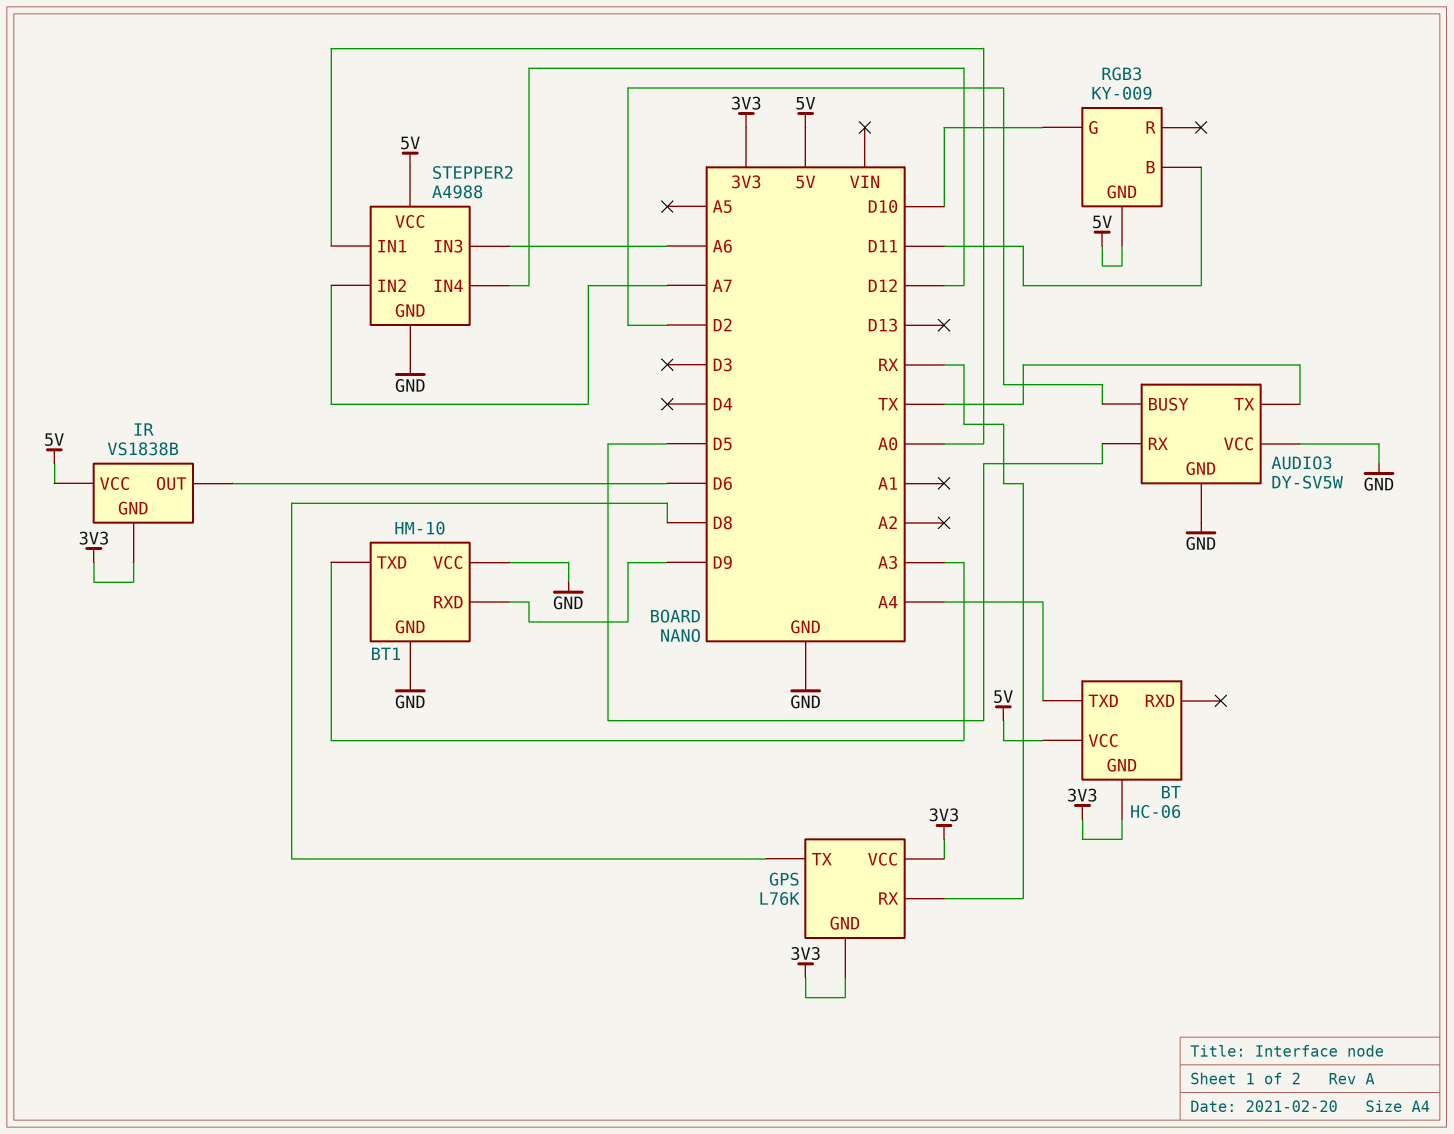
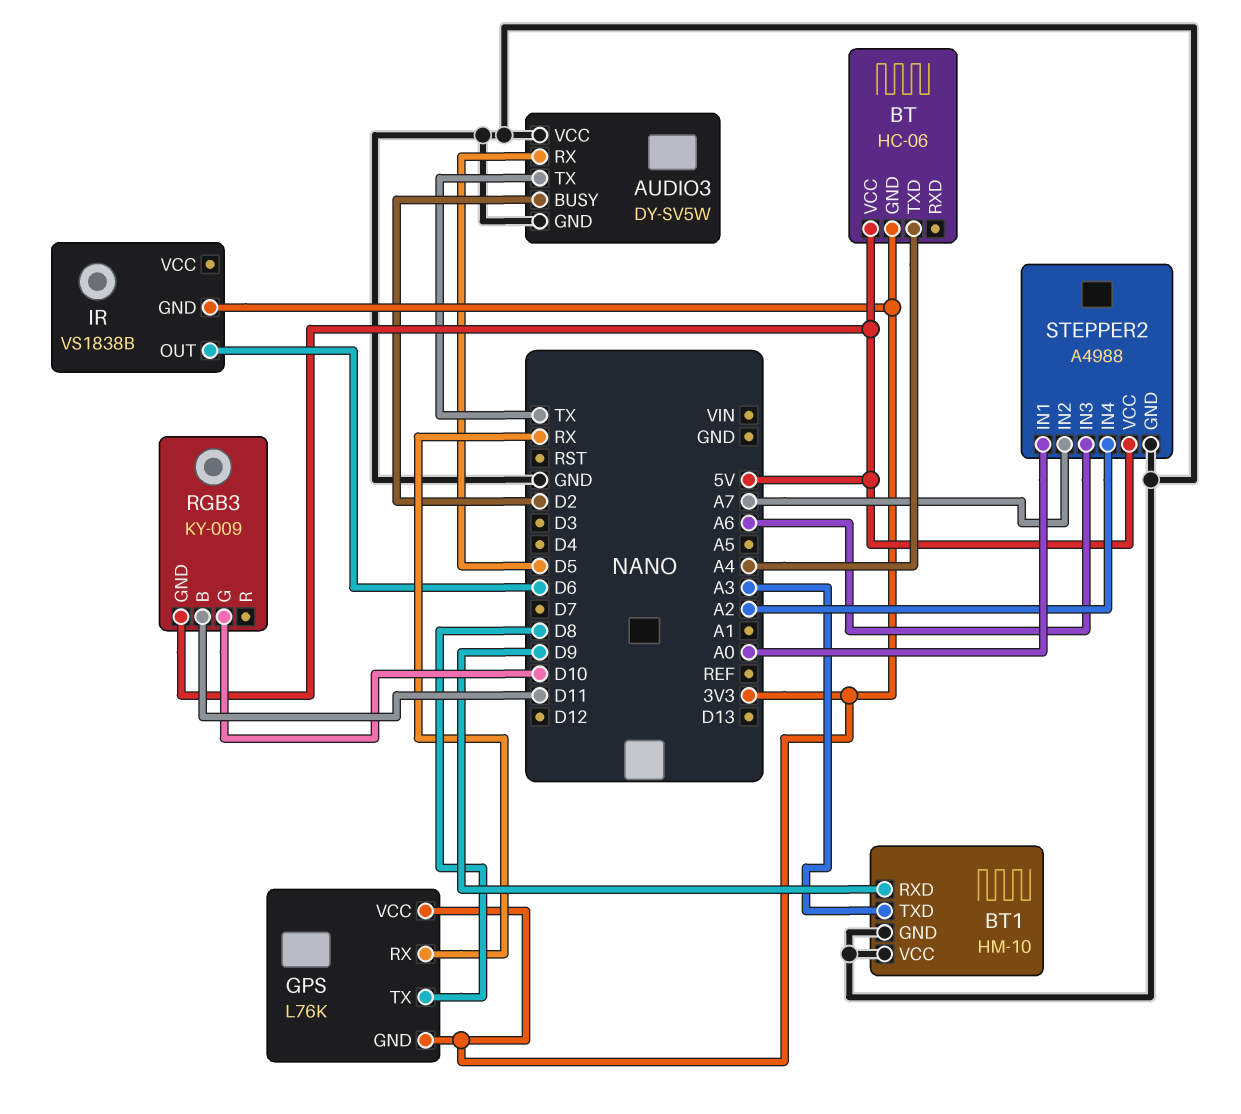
IR pin VCC: 5V -> none
STEPPER2 pin IN4: D12 -> A2

